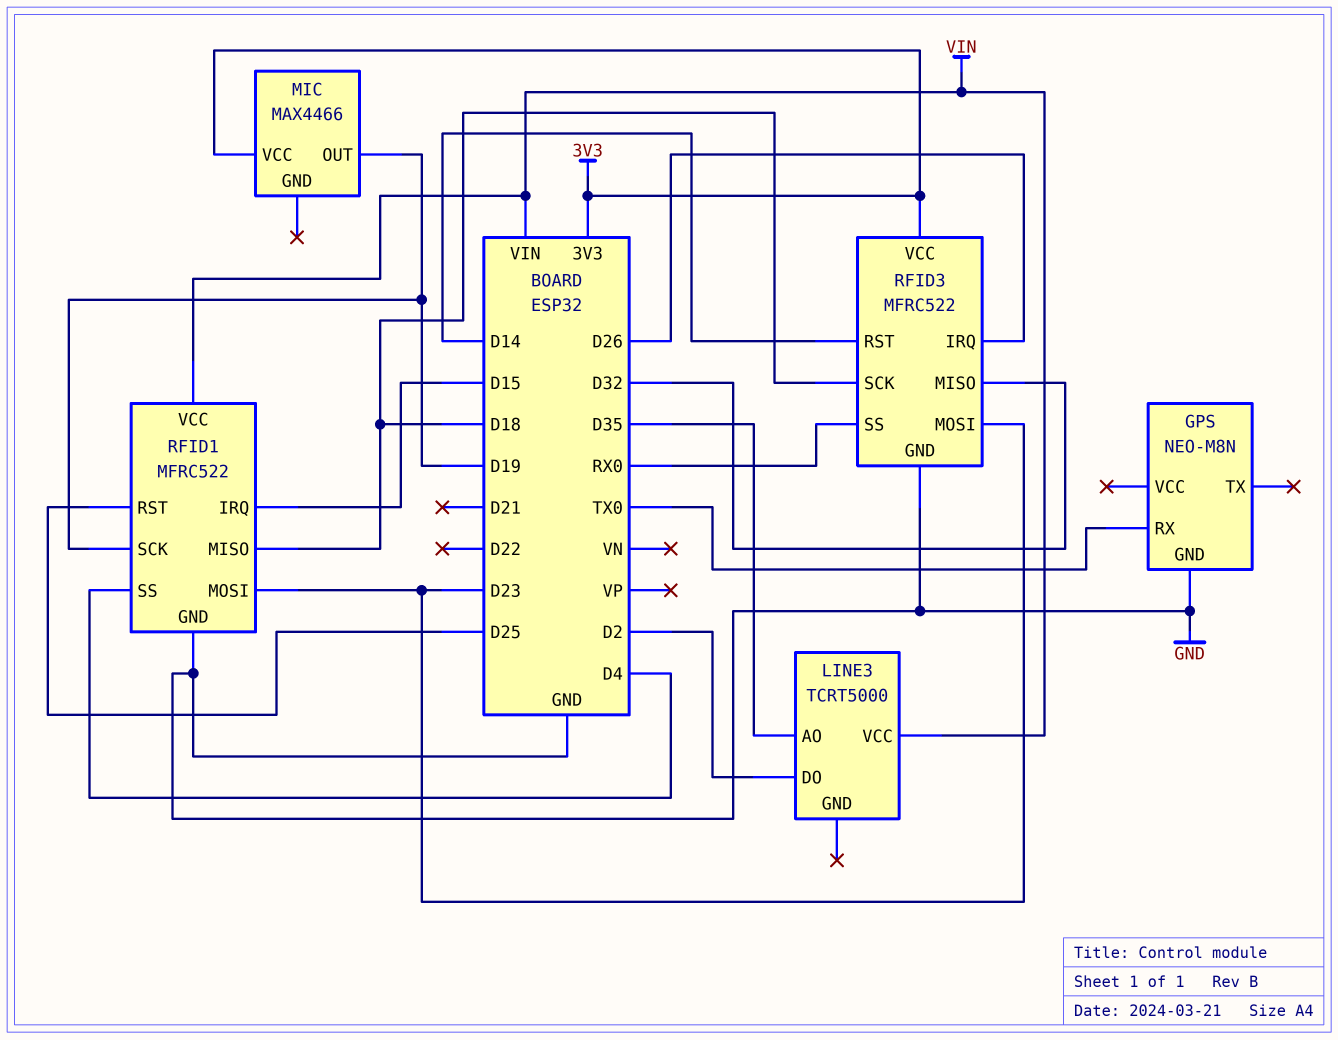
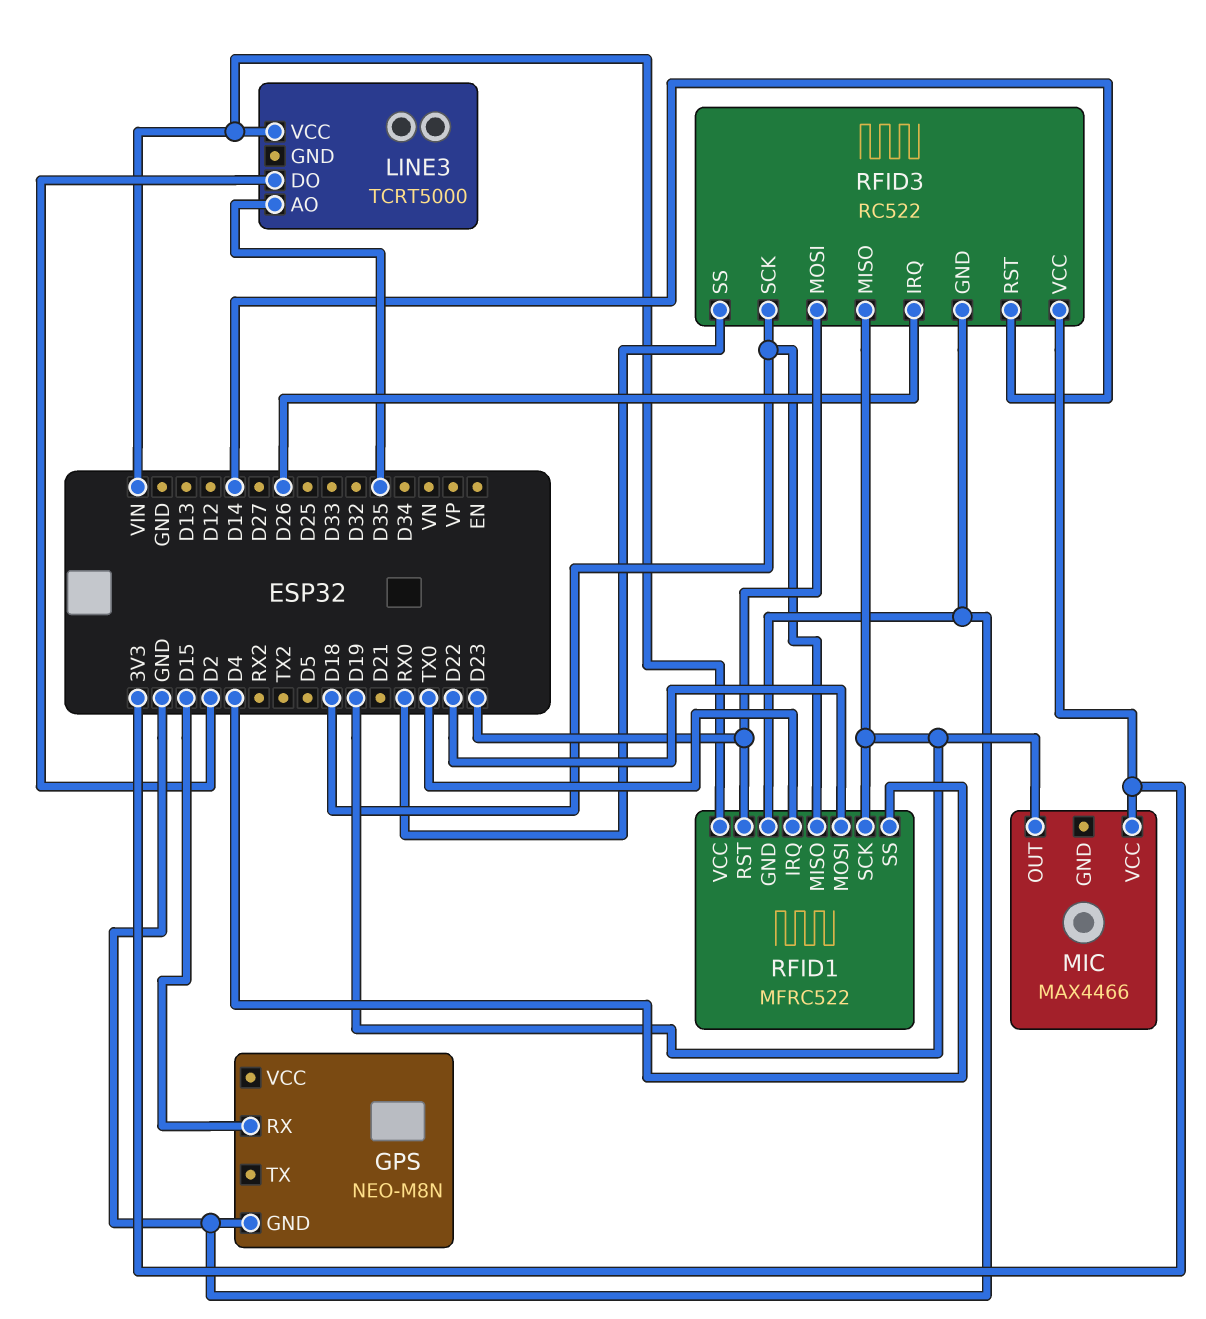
GPS pin RX: TX0 -> D15
RFID1 pin IRQ: D15 -> TX0
RFID1 pin MOSI: D23 -> D22
RFID1 pin RST: D25 -> D23
RFID3: MFRC522 -> RC522
RFID3 pin MISO: D32 -> D19

